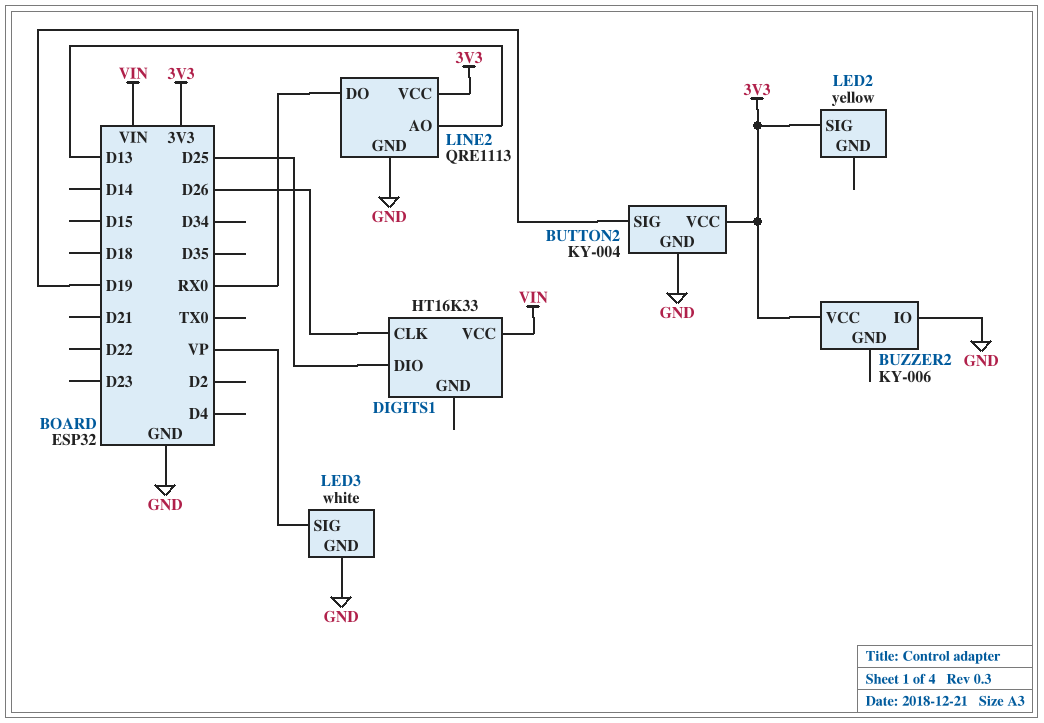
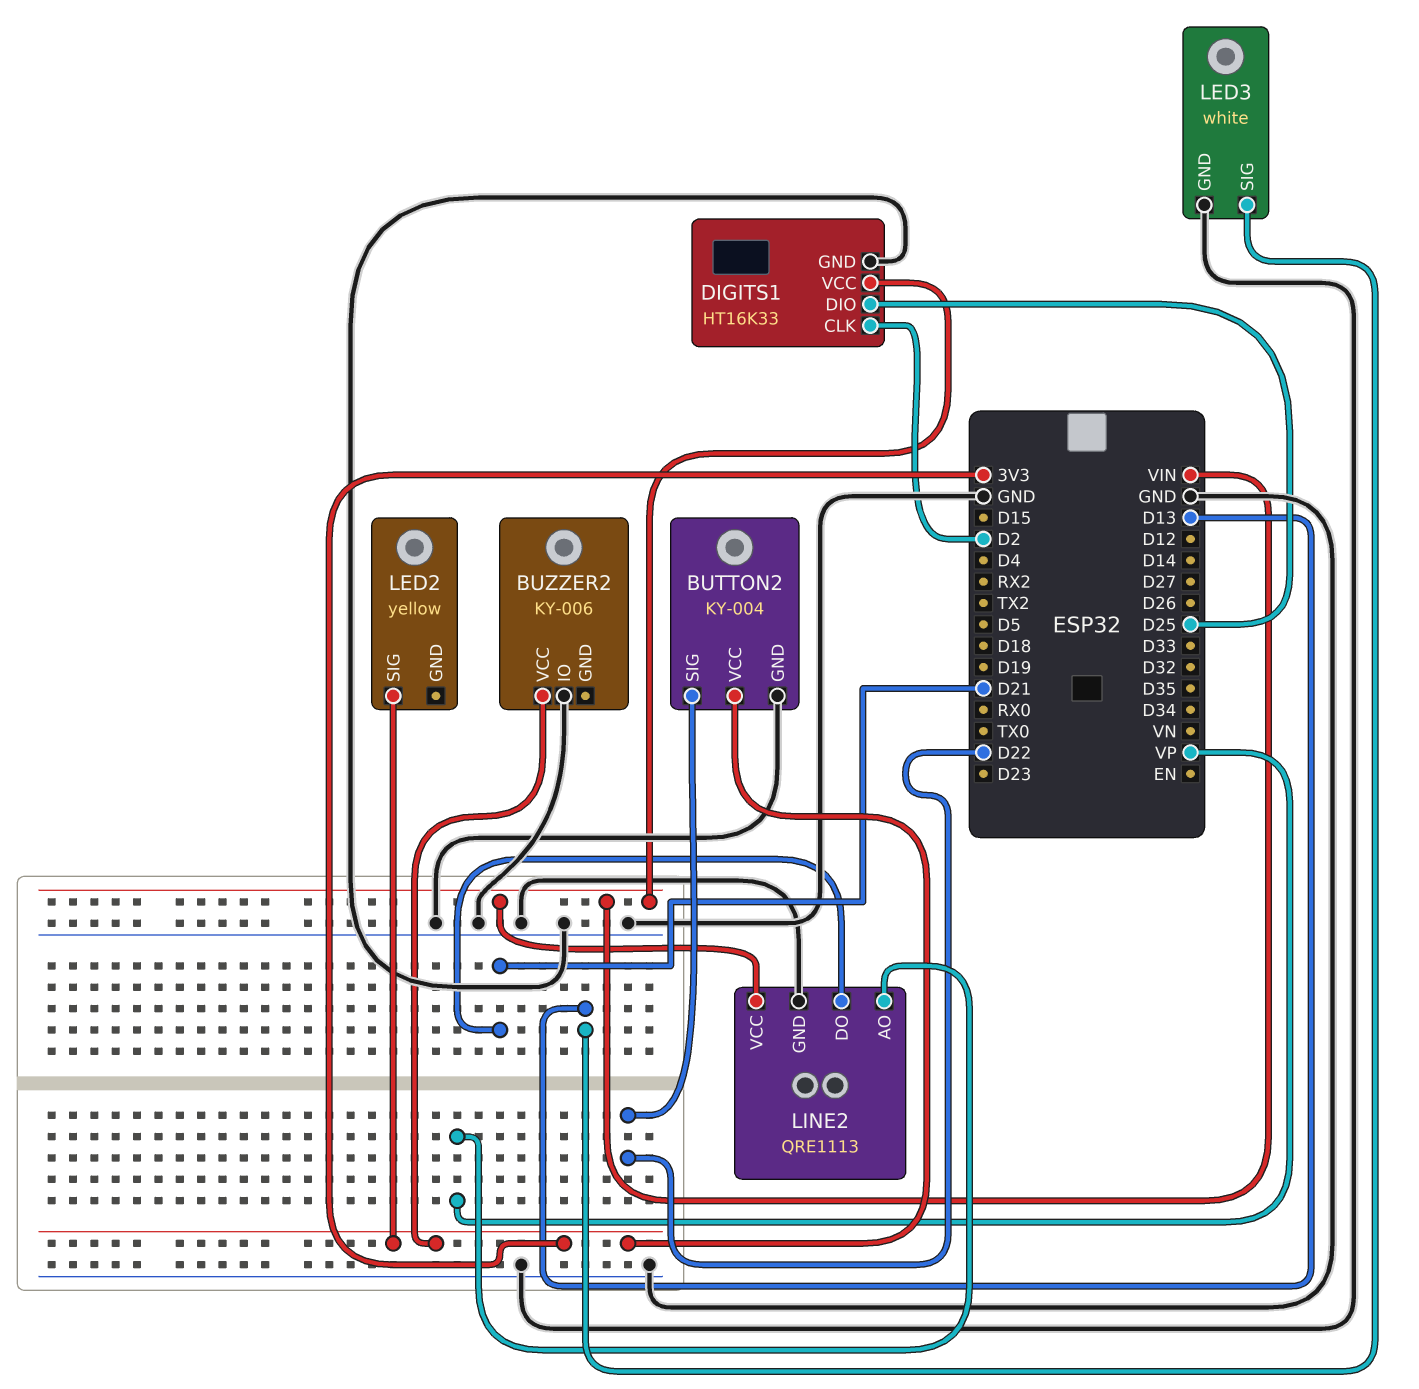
BUTTON2 pin SIG: D19 -> D22
DIGITS1 pin CLK: D26 -> D2
DIGITS1 pin GND: none -> GND
LED3 pin SIG: VP -> D13
LINE2 pin AO: D13 -> VP
LINE2 pin DO: RX0 -> D21
LINE2 pin VCC: 3V3 -> VIN

